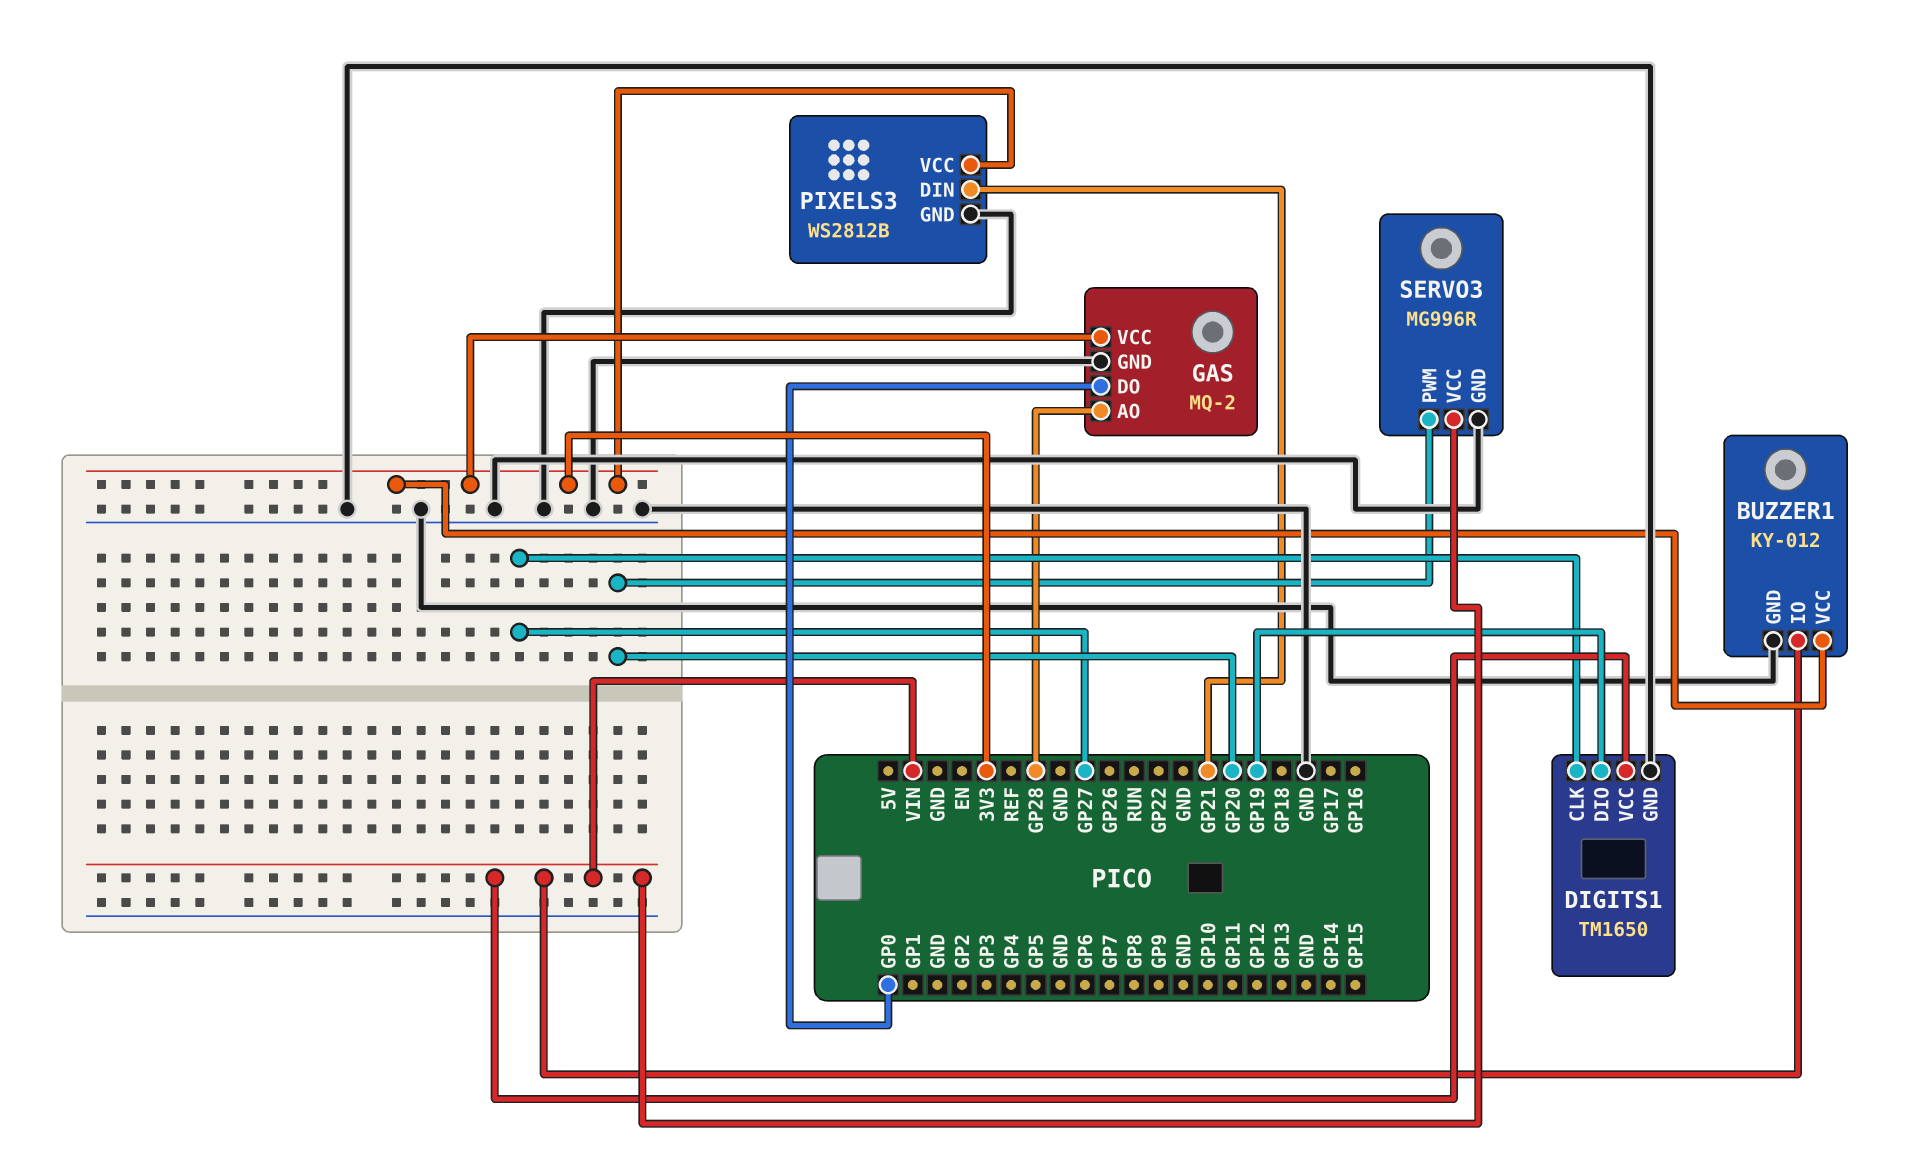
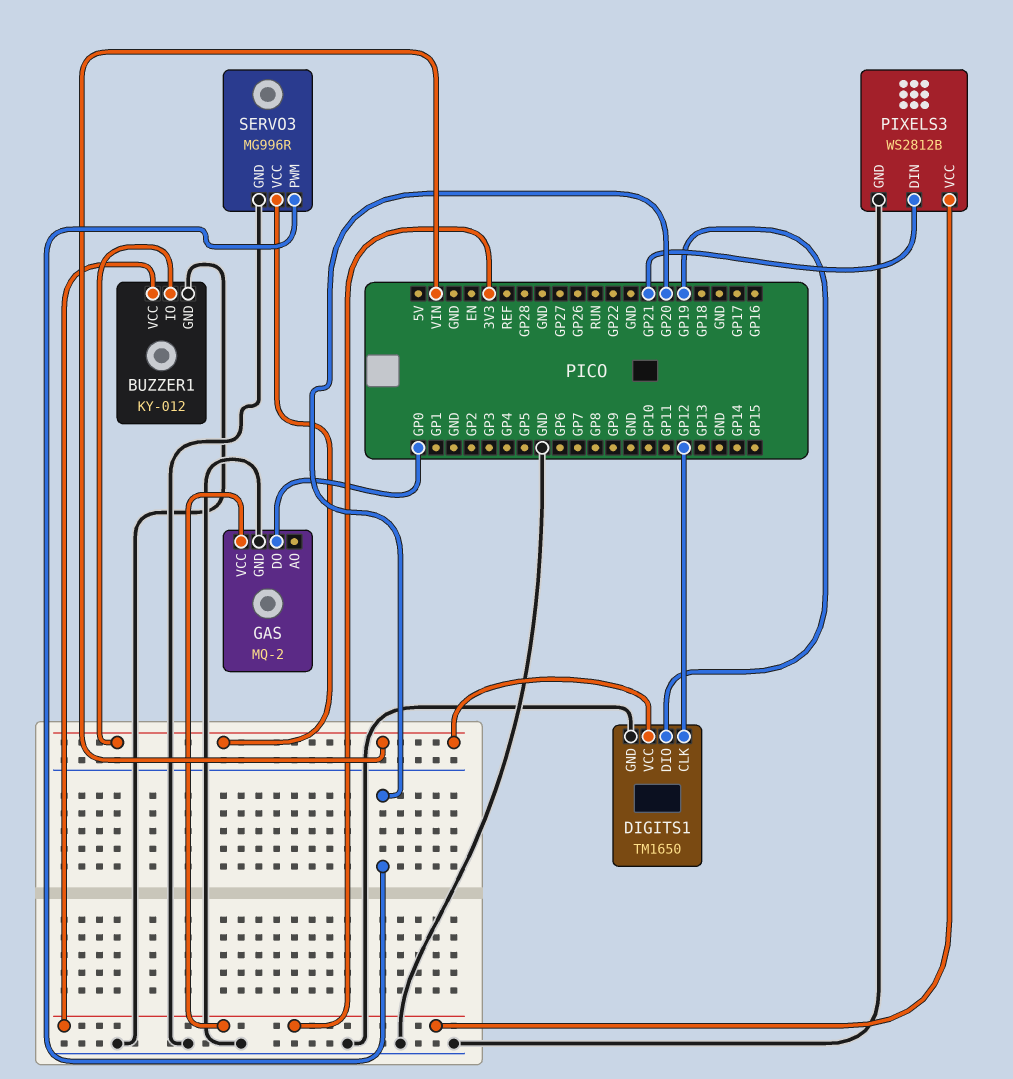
DIGITS1 pin CLK: GP27 -> GP12
GAS pin AO: GP28 -> none

